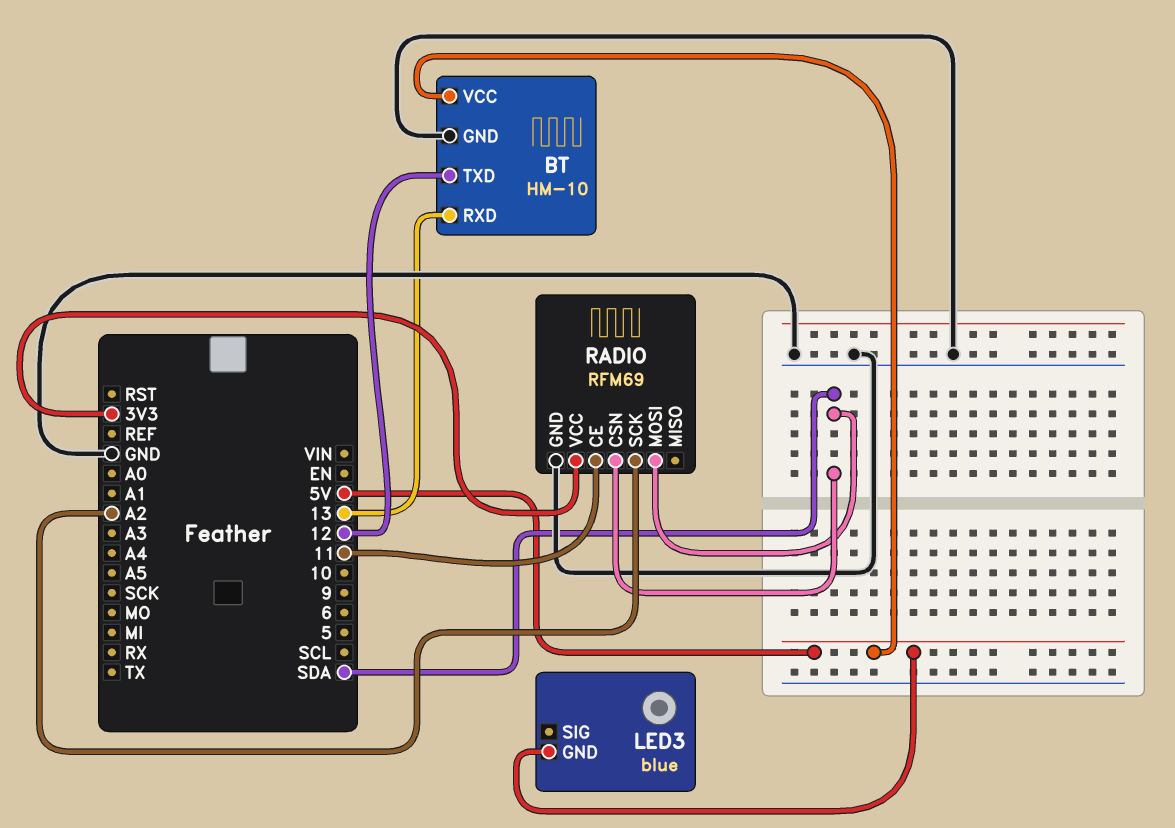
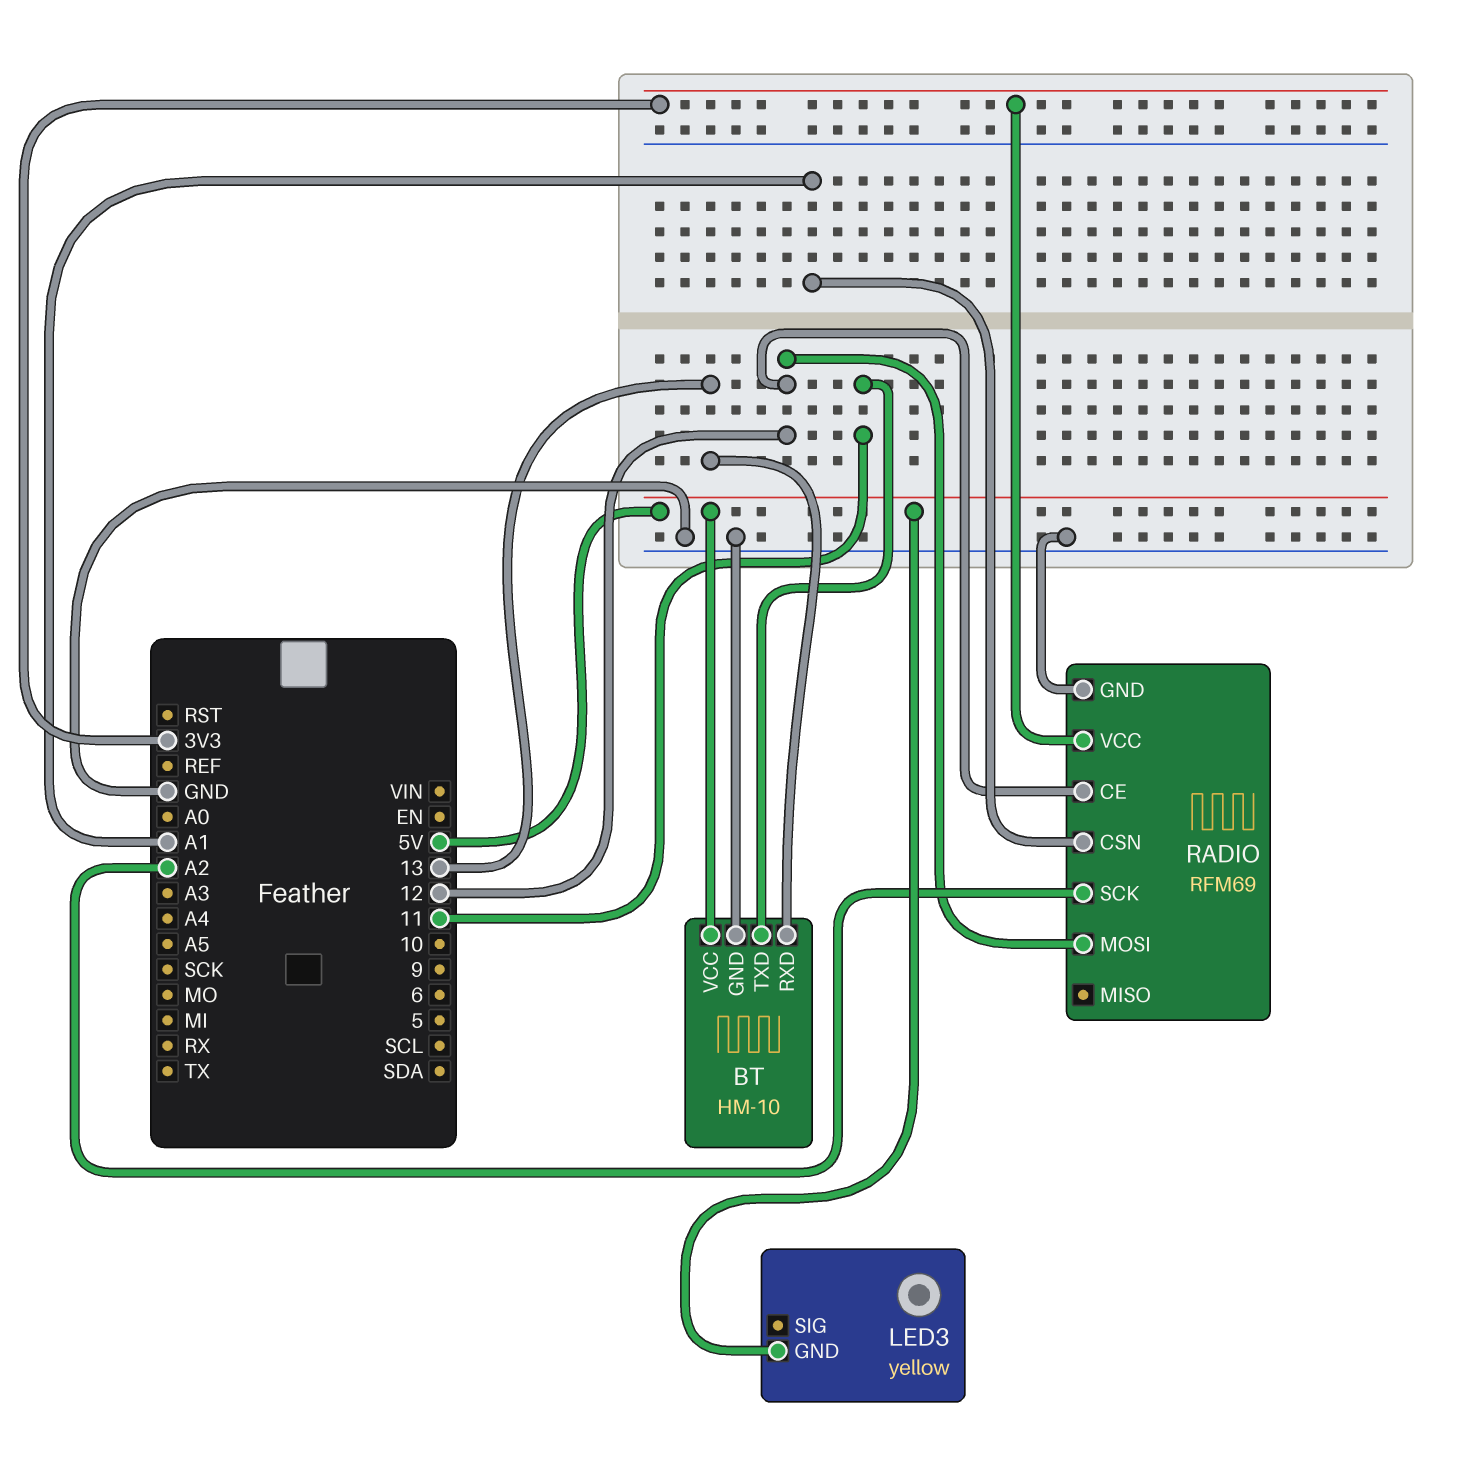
BT pin TXD: 12 -> 11
LED3: blue -> yellow
RADIO pin CE: 11 -> 12
RADIO pin CSN: SDA -> A1
RADIO pin MOSI: SDA -> 12

